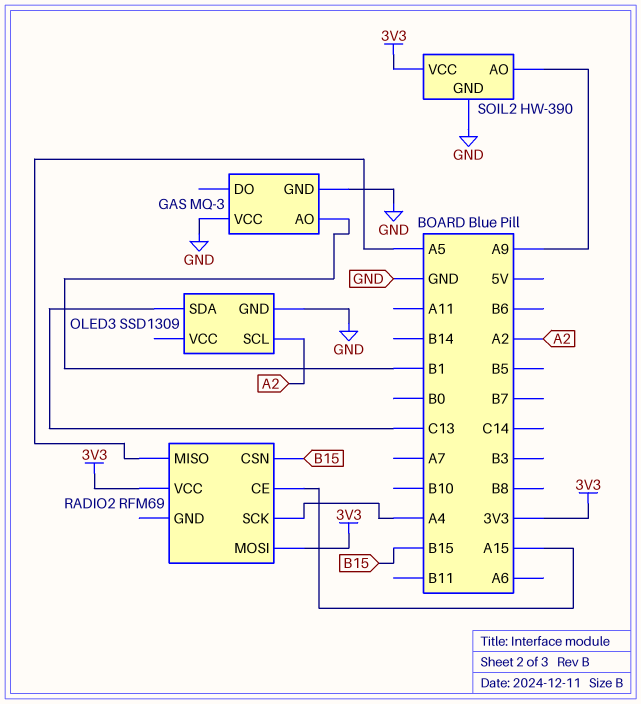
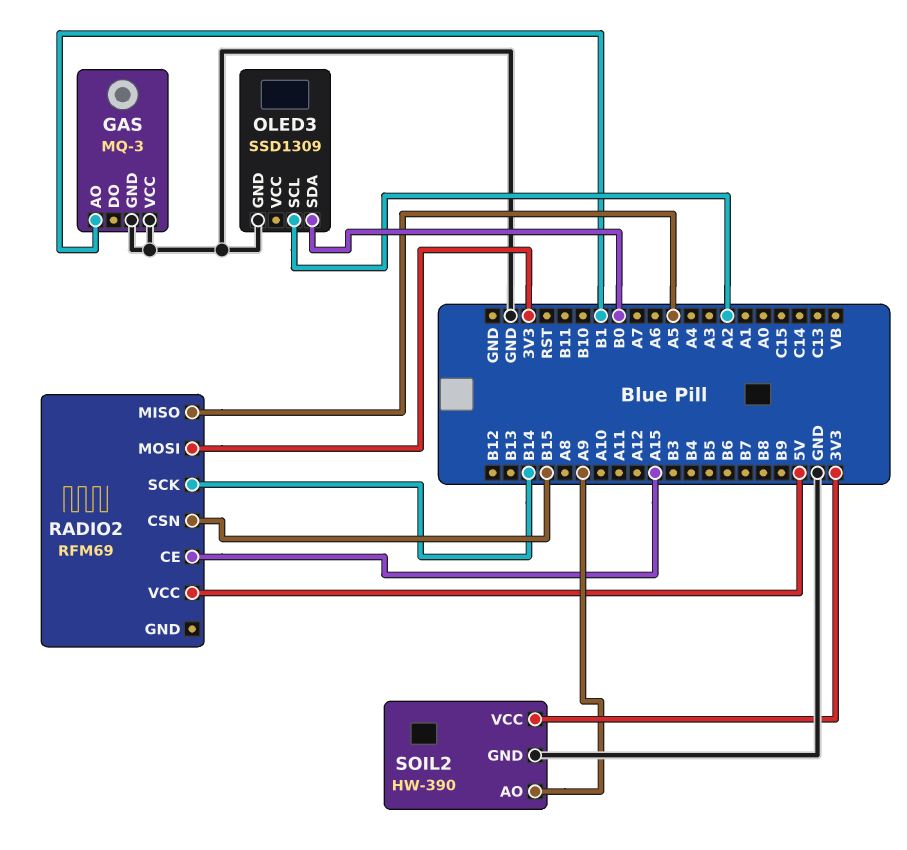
OLED3 pin SDA: C13 -> B0
RADIO2 pin SCK: A4 -> B14
RADIO2 pin VCC: 3V3 -> 5V

